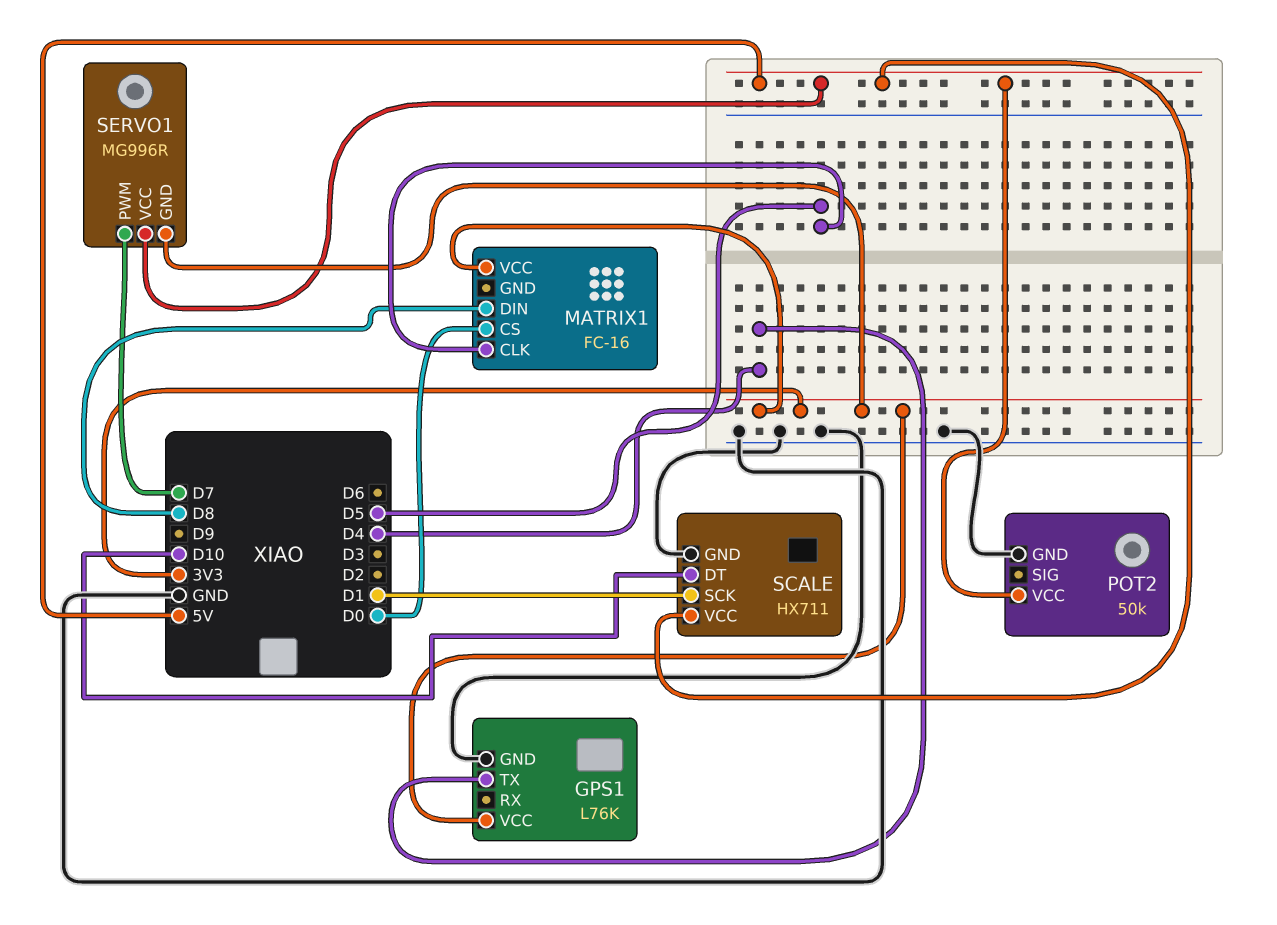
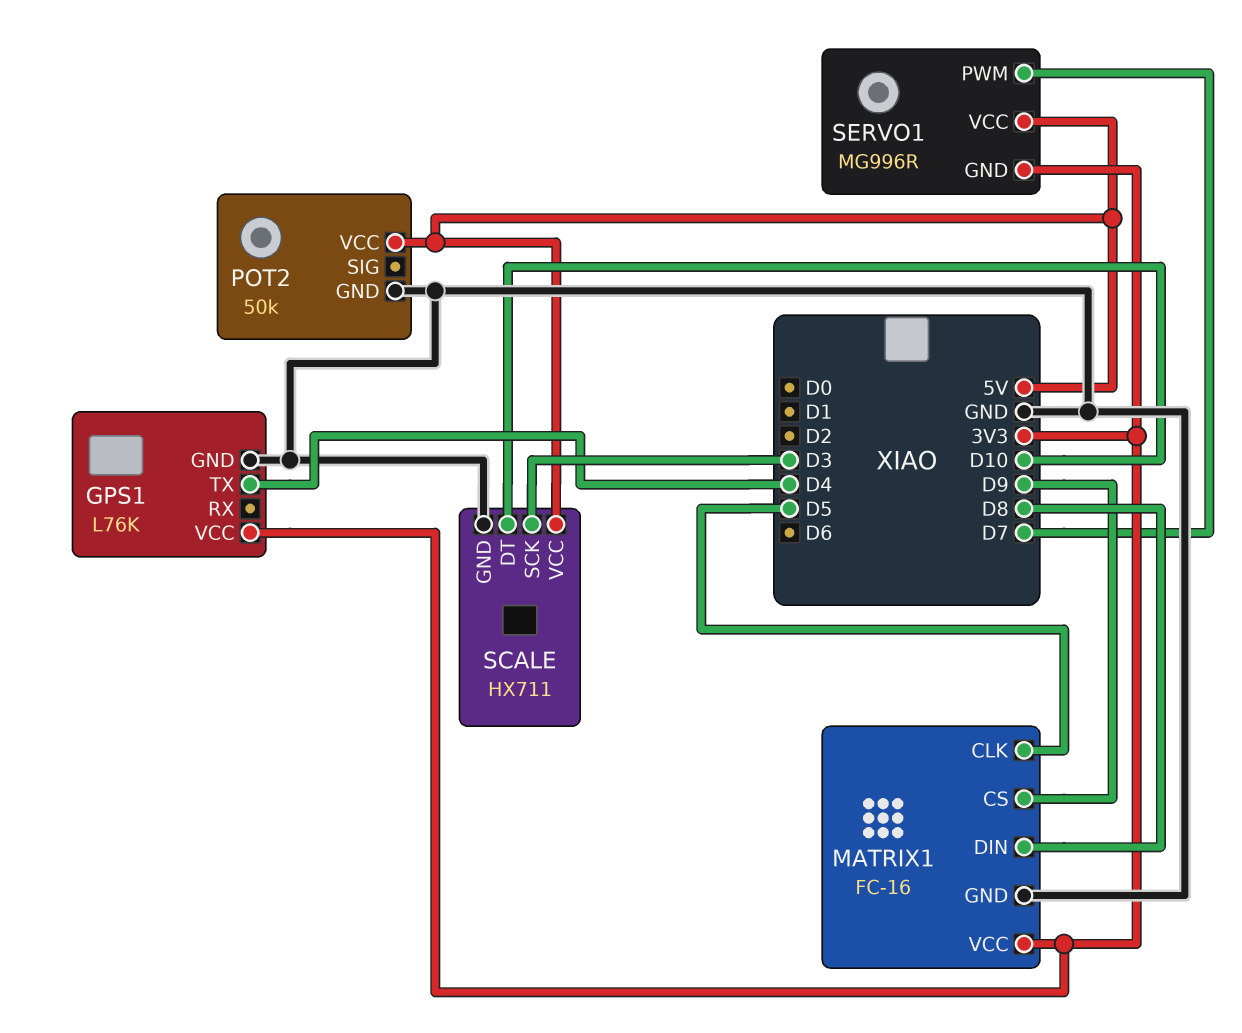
MATRIX1 pin CS: D0 -> D9
MATRIX1 pin GND: none -> GND
SCALE pin SCK: D1 -> D3

